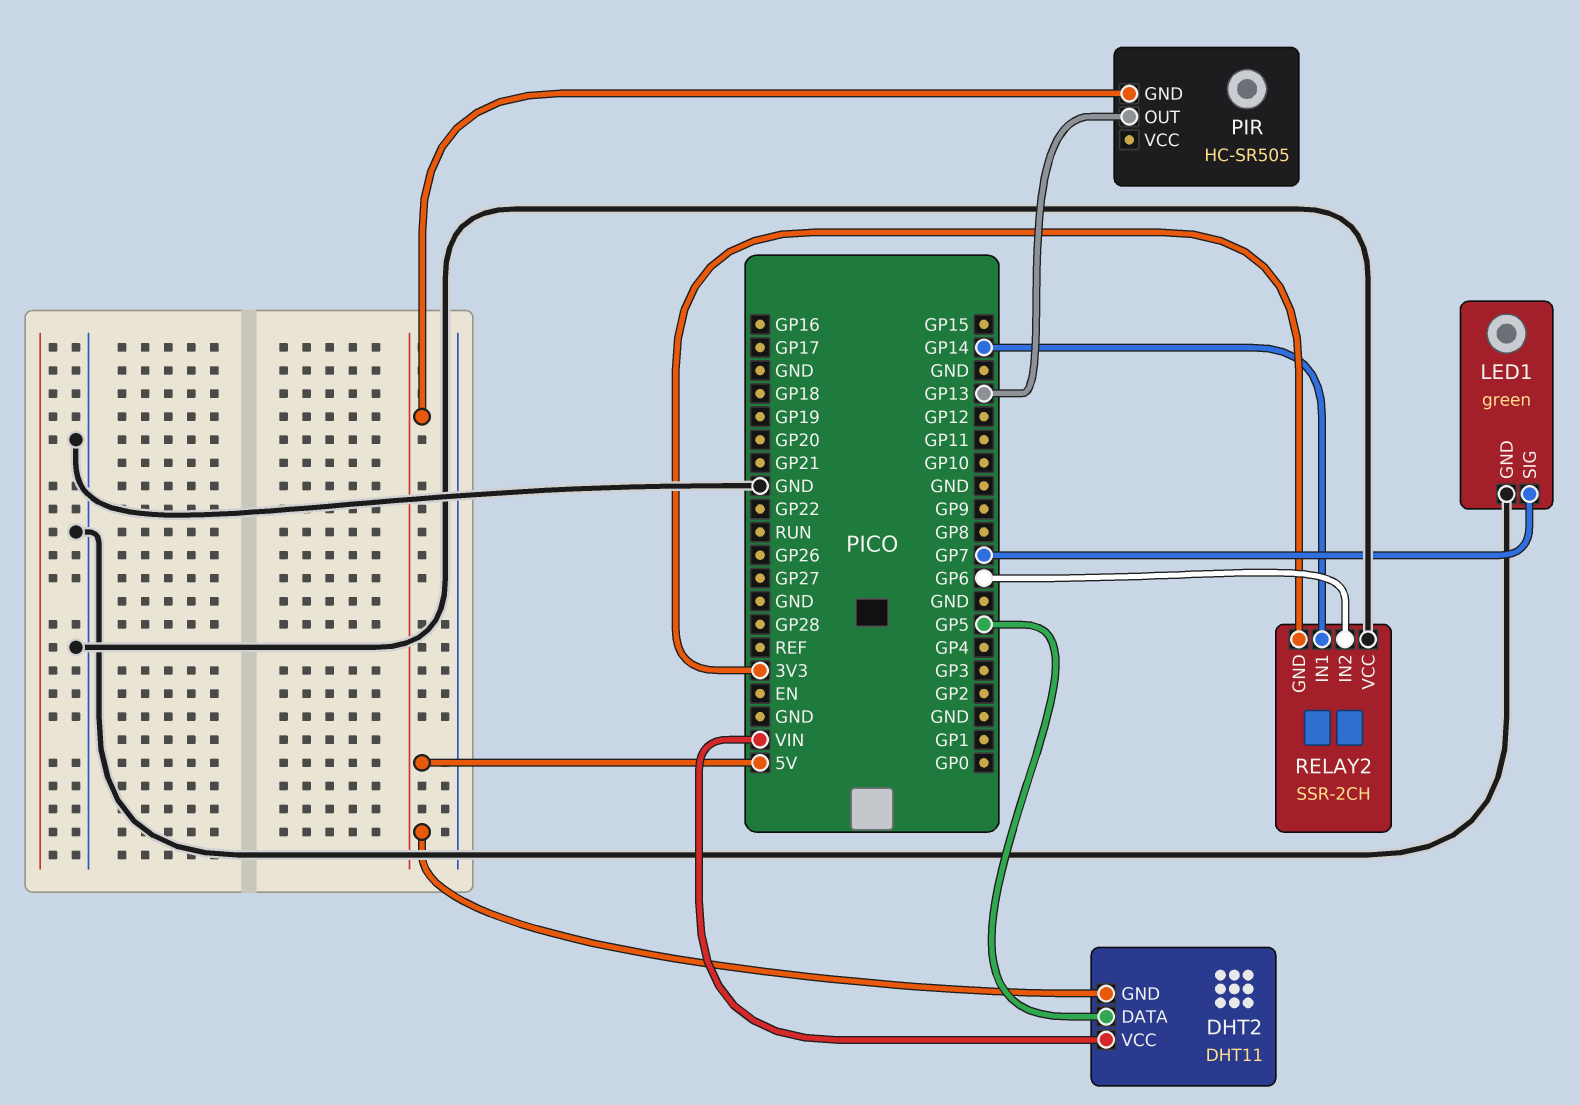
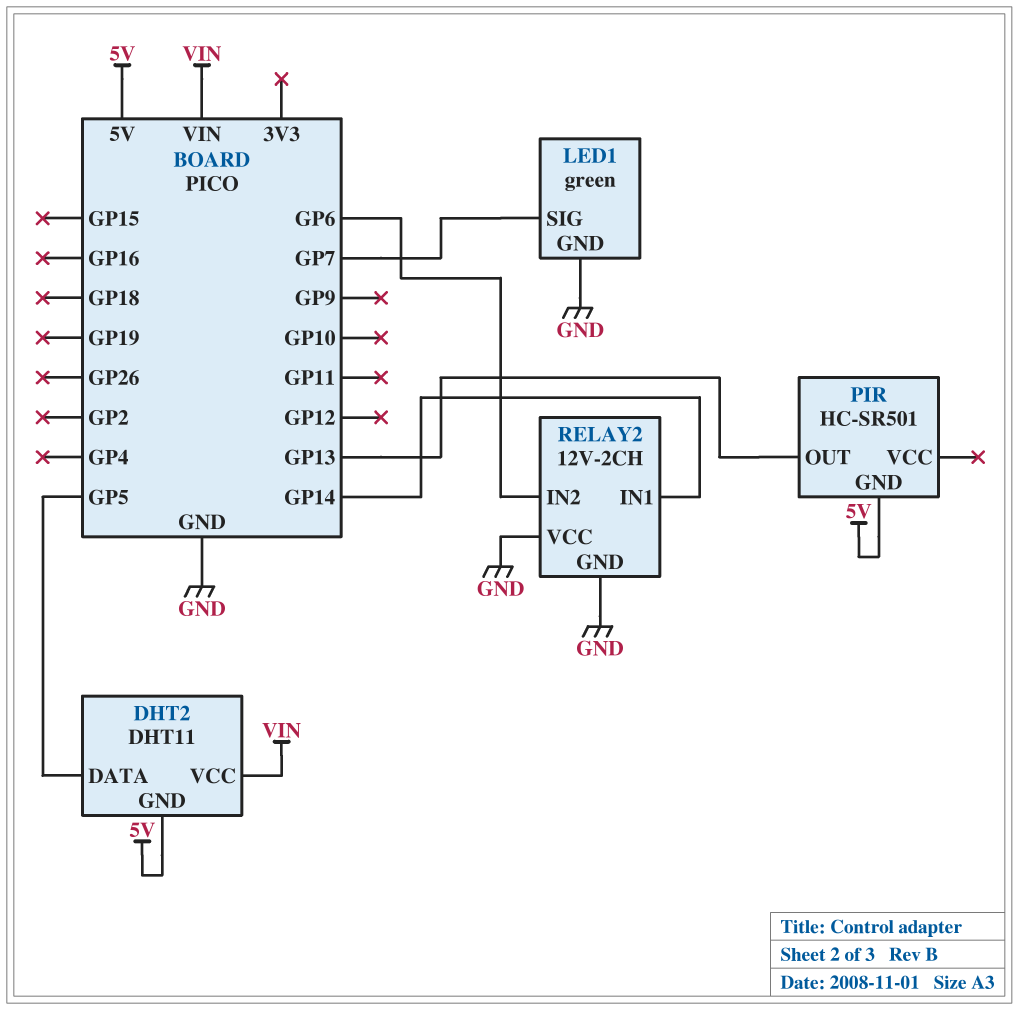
PIR: HC-SR505 -> HC-SR501
RELAY2: SSR-2CH -> 12V-2CH
RELAY2 pin GND: 3V3 -> GND

